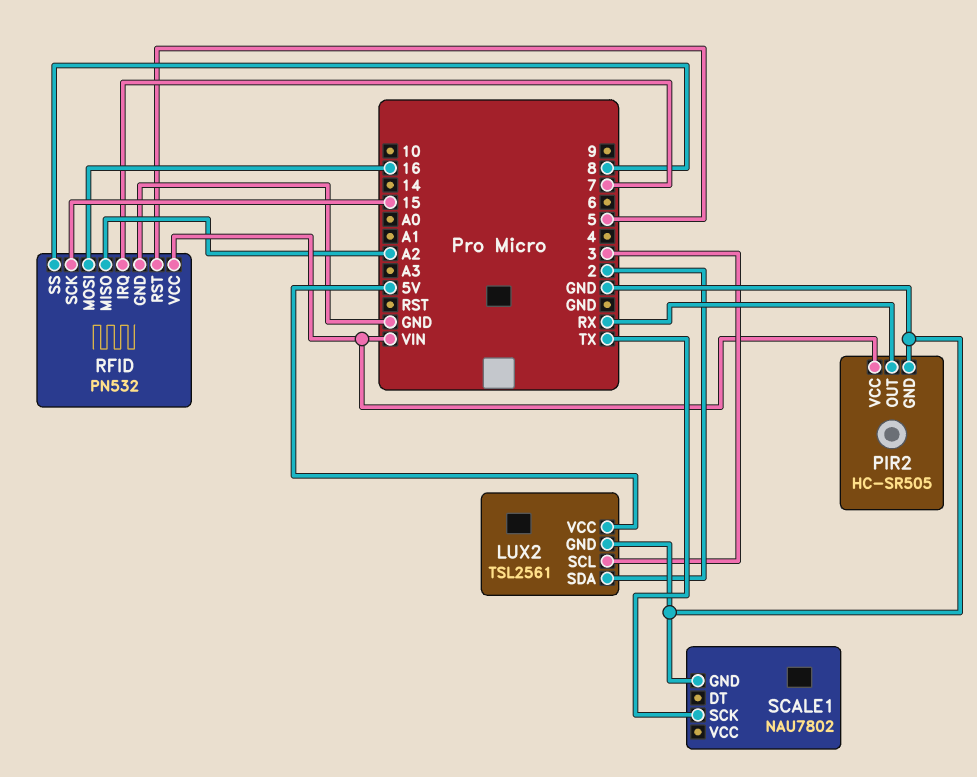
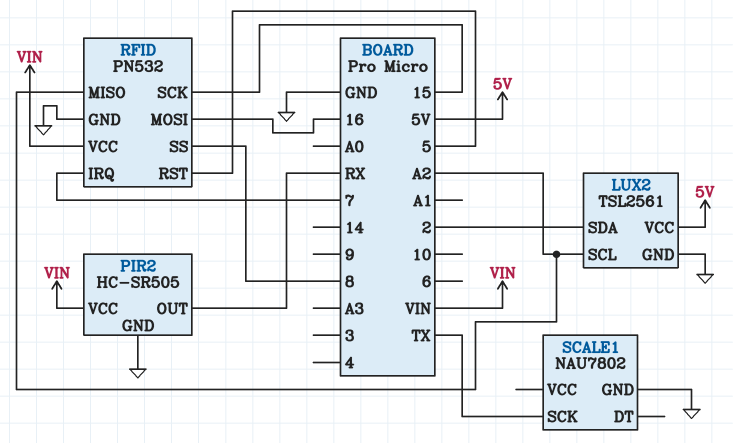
LUX2 pin SCL: 3 -> A2

